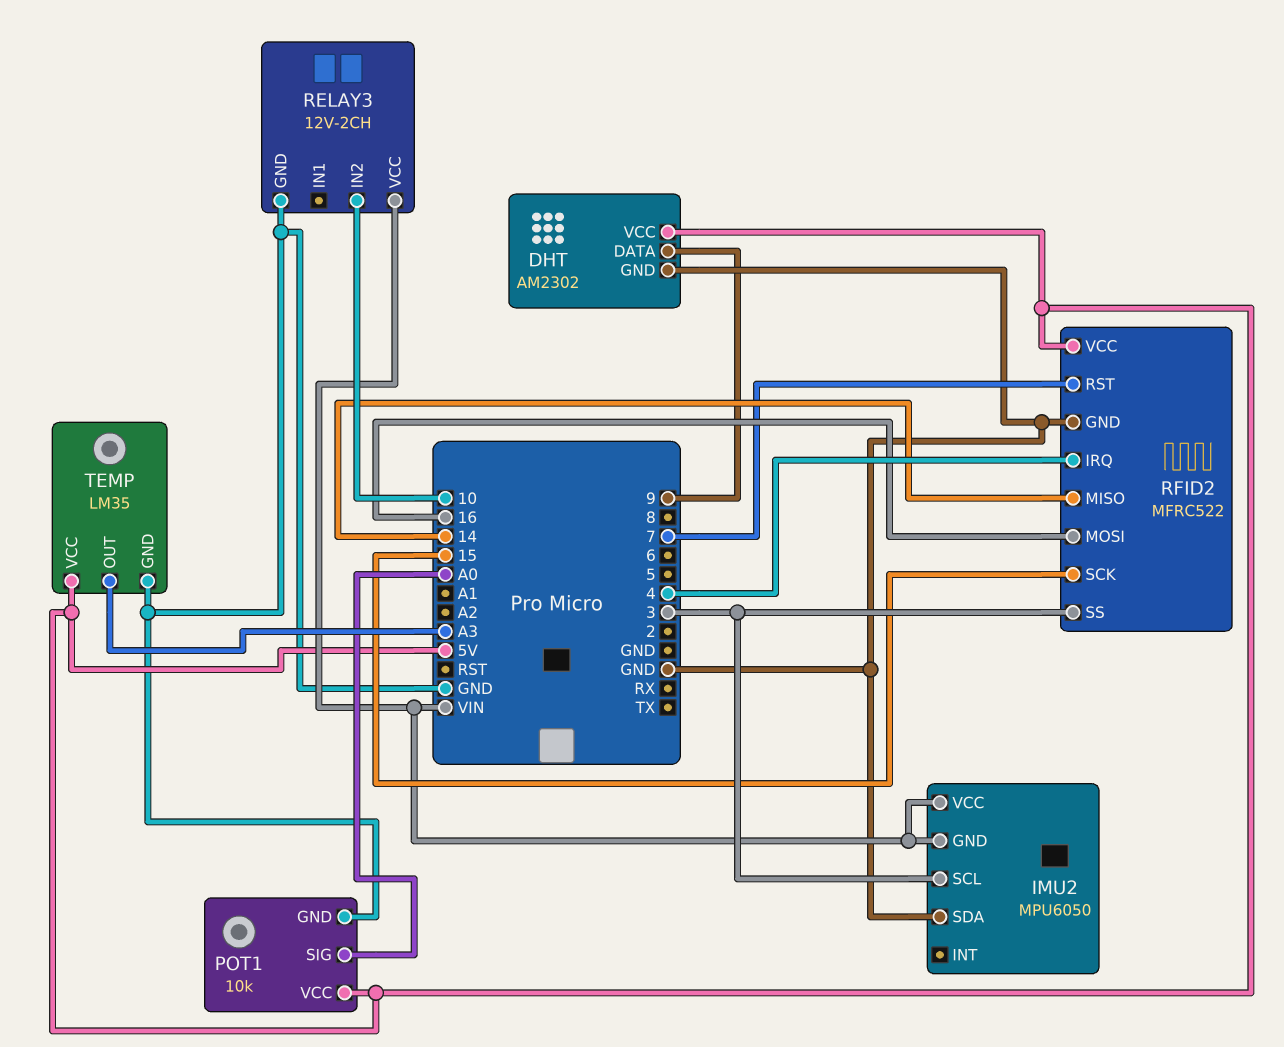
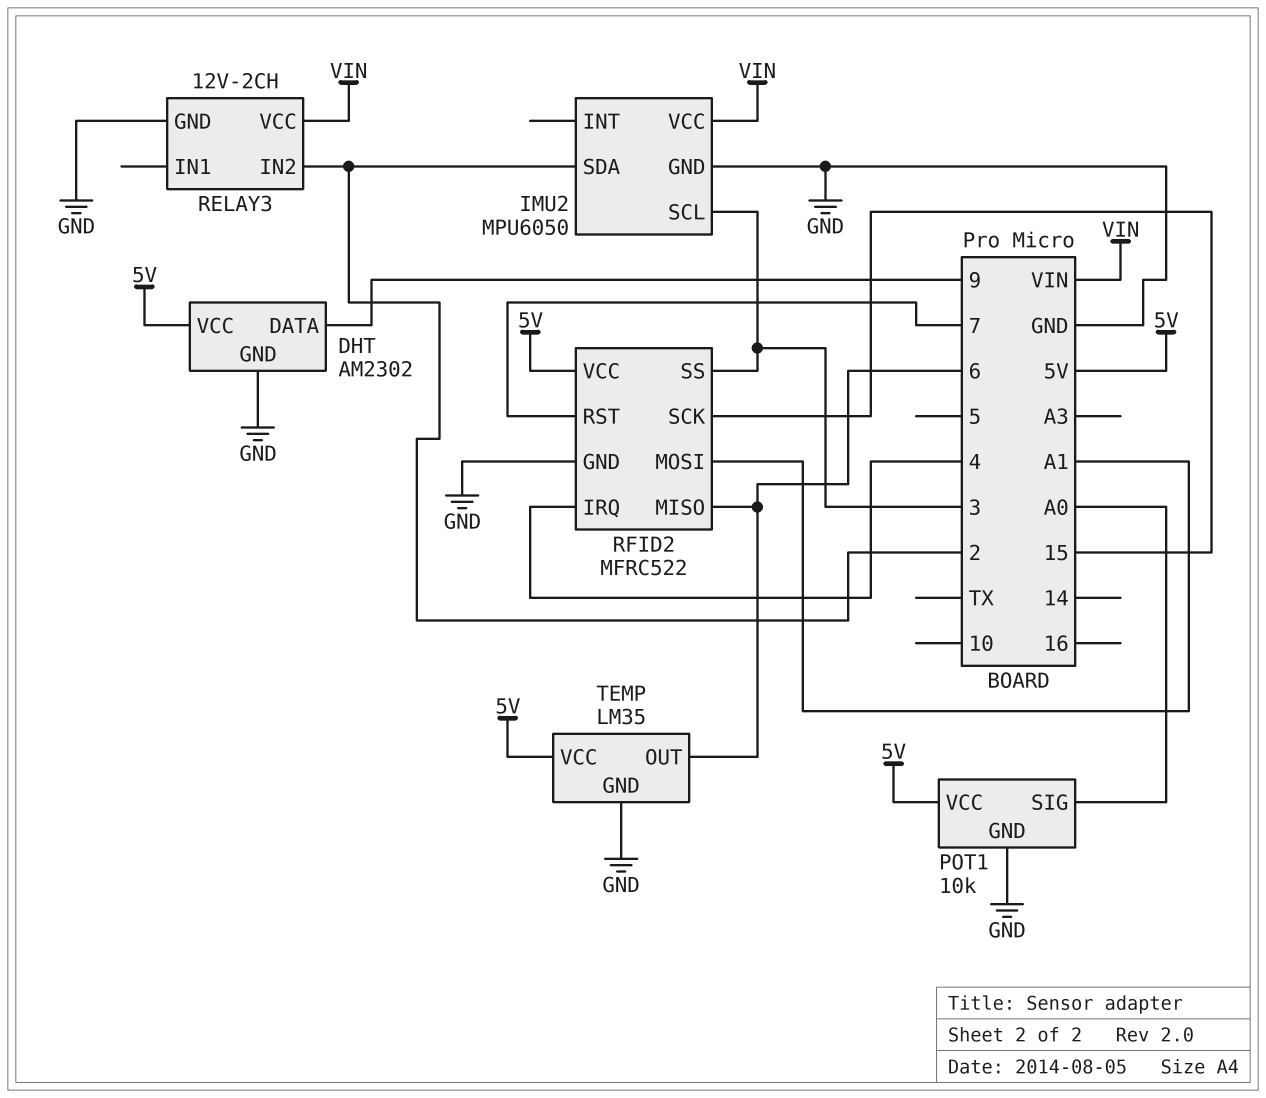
IMU2 pin GND: VIN -> GND
IMU2 pin SDA: GND -> 2
RELAY3 pin IN2: 10 -> 2
RFID2 pin MISO: 14 -> 6
RFID2 pin MOSI: 16 -> A1
TEMP pin OUT: A3 -> 6

